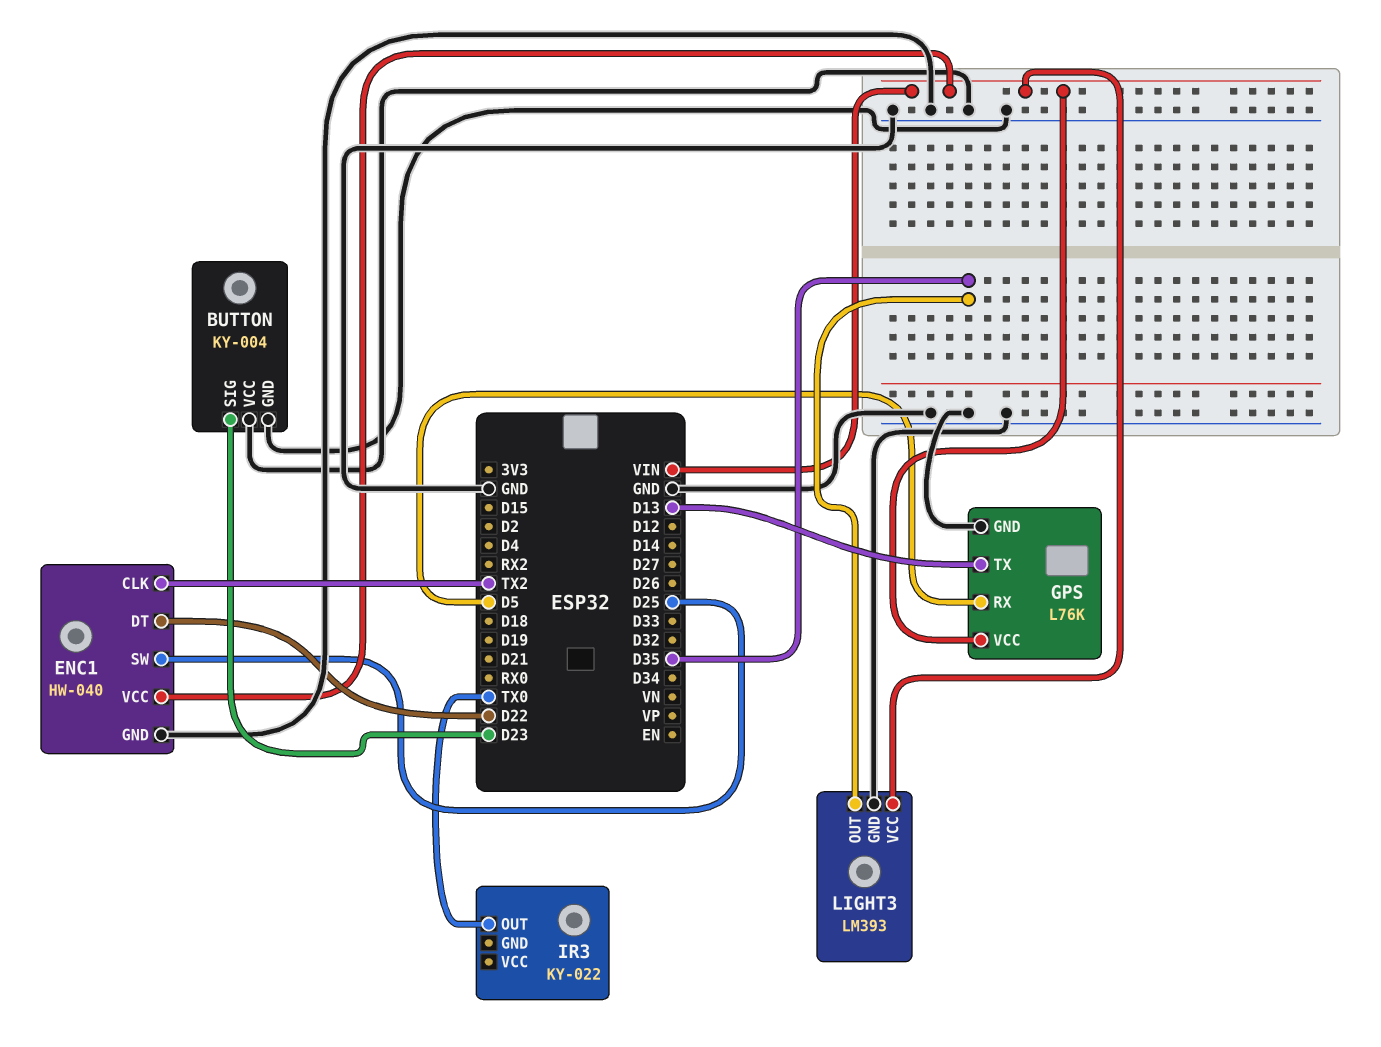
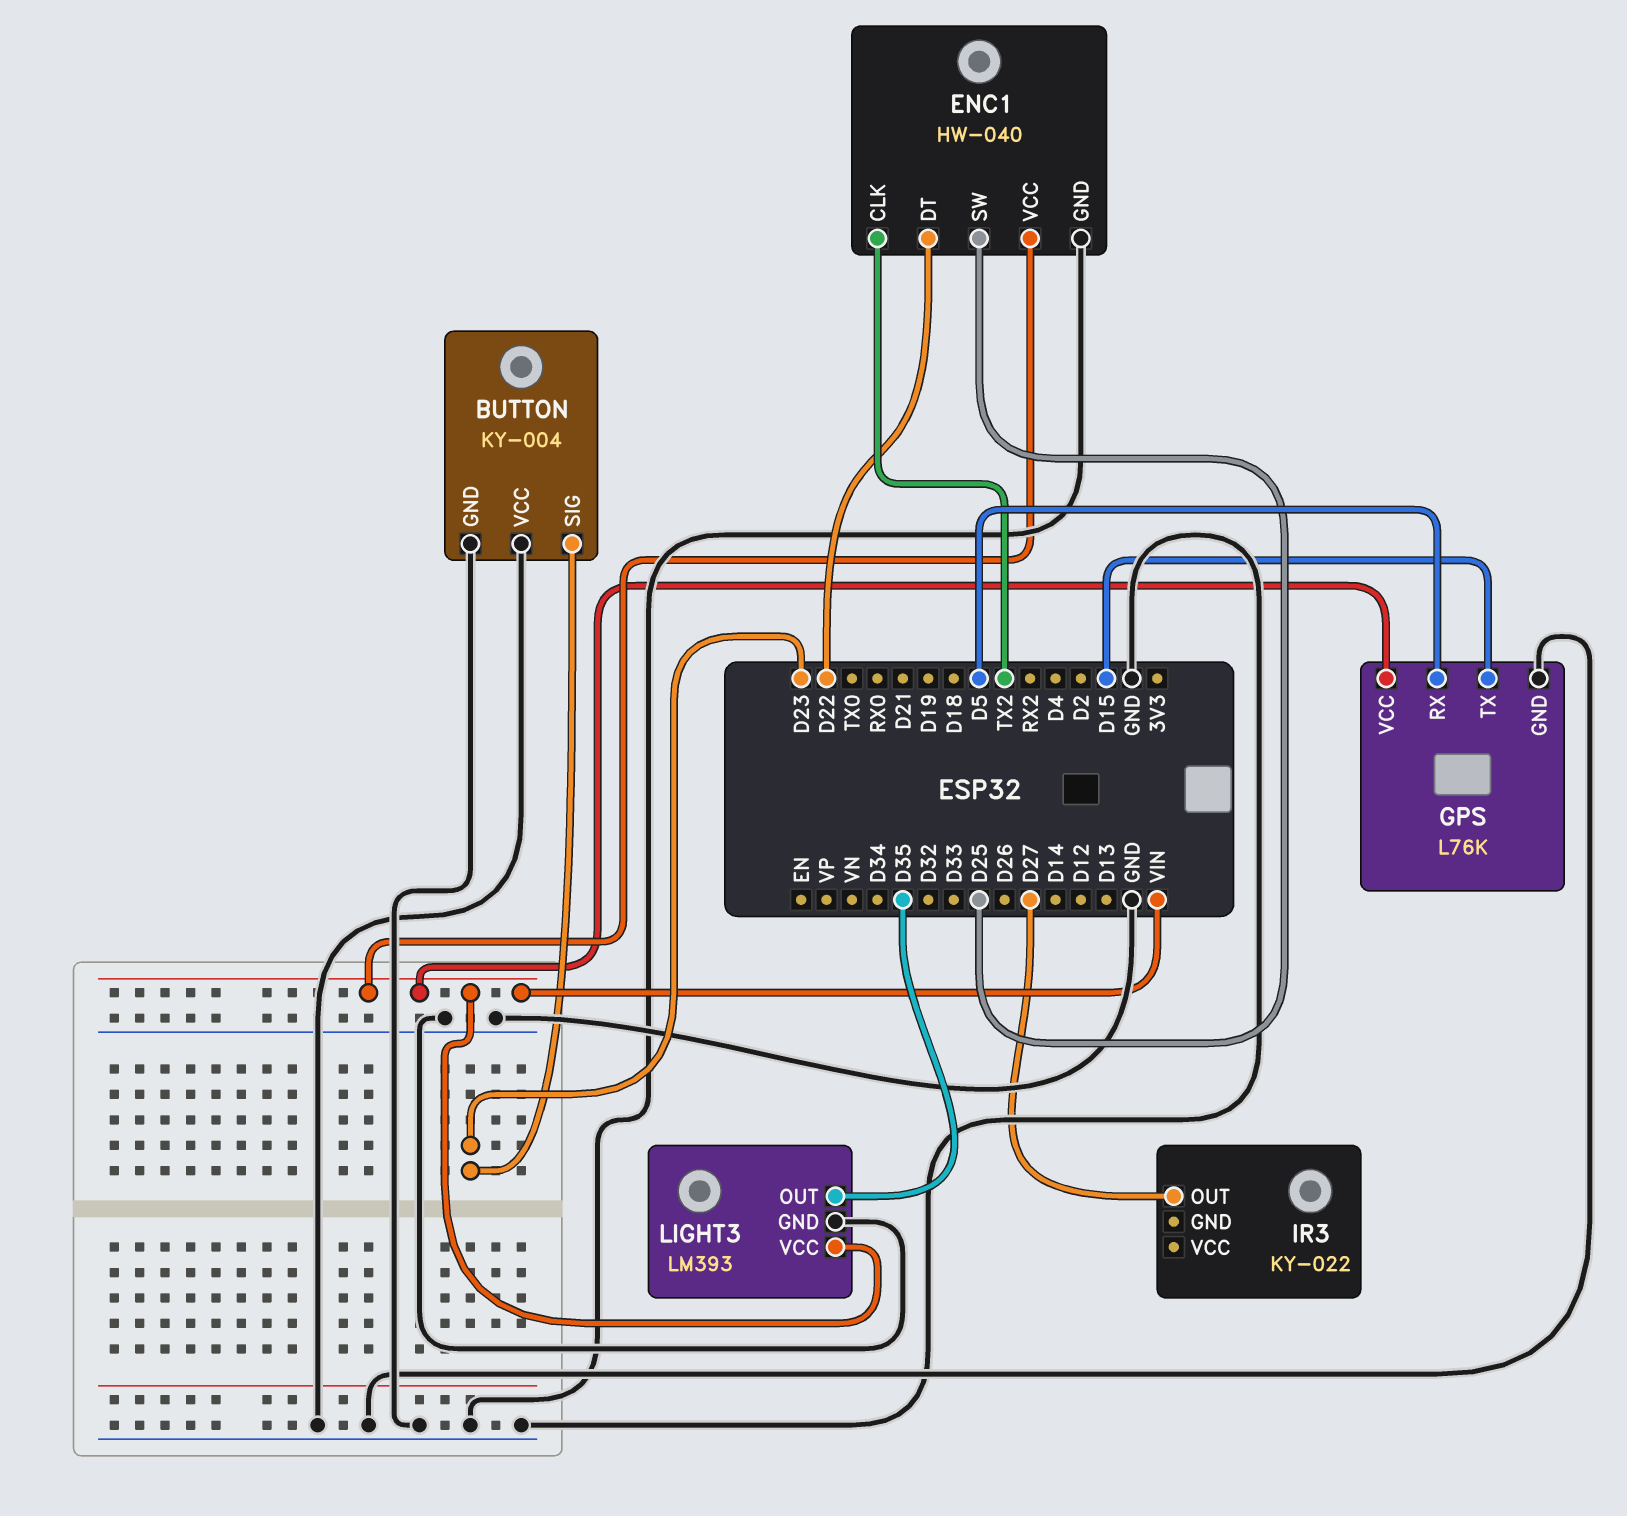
GPS pin TX: D13 -> D15
IR3 pin OUT: TX0 -> D27

